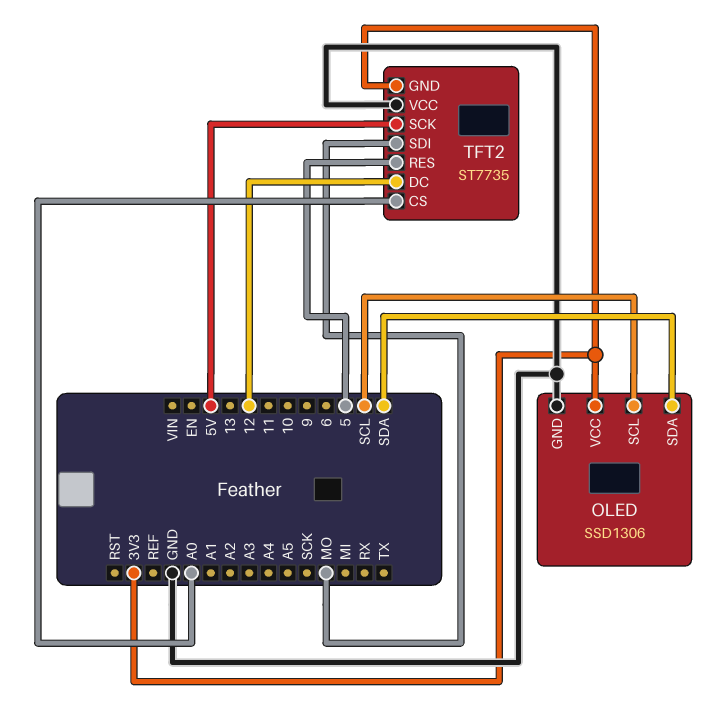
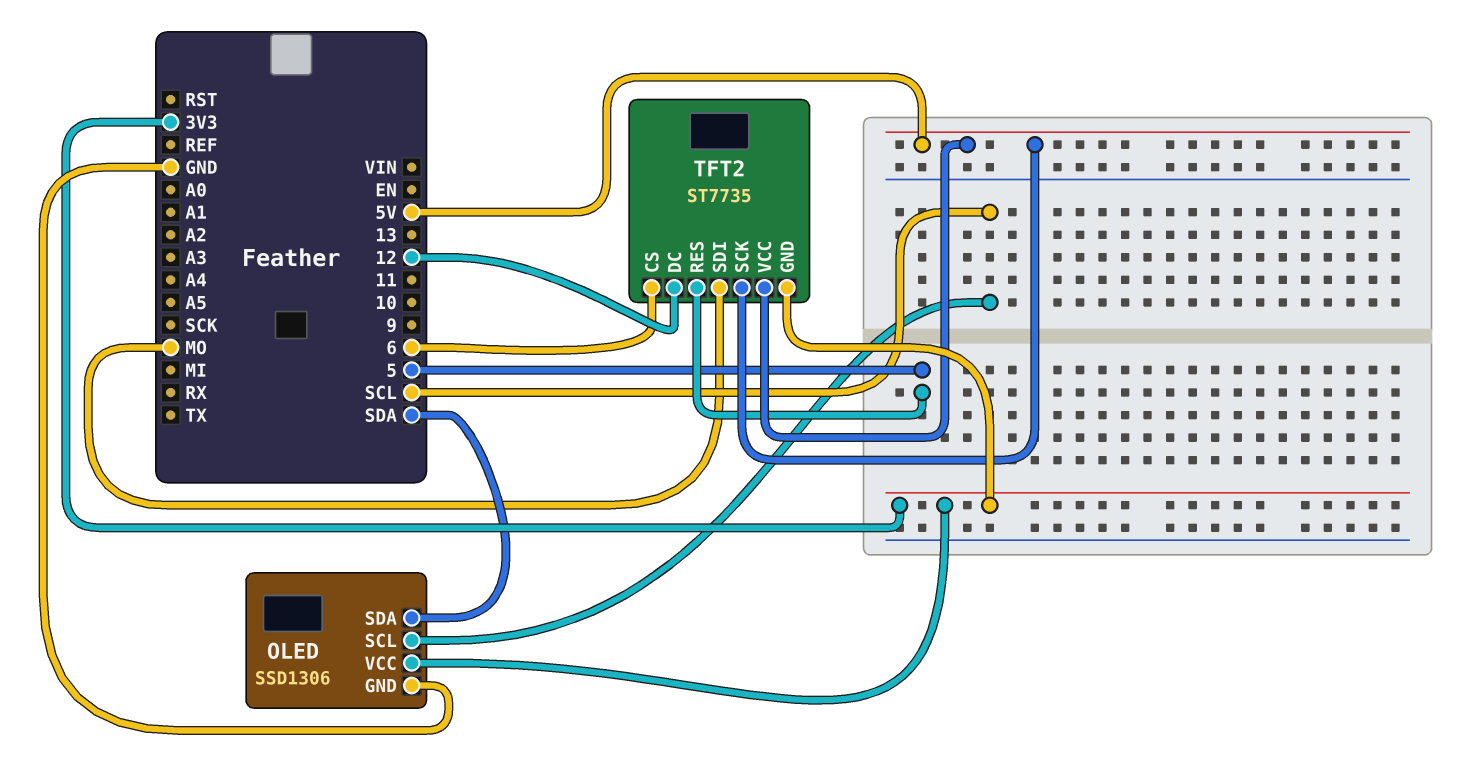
TFT2 pin CS: A0 -> 6
TFT2 pin VCC: GND -> 5V

